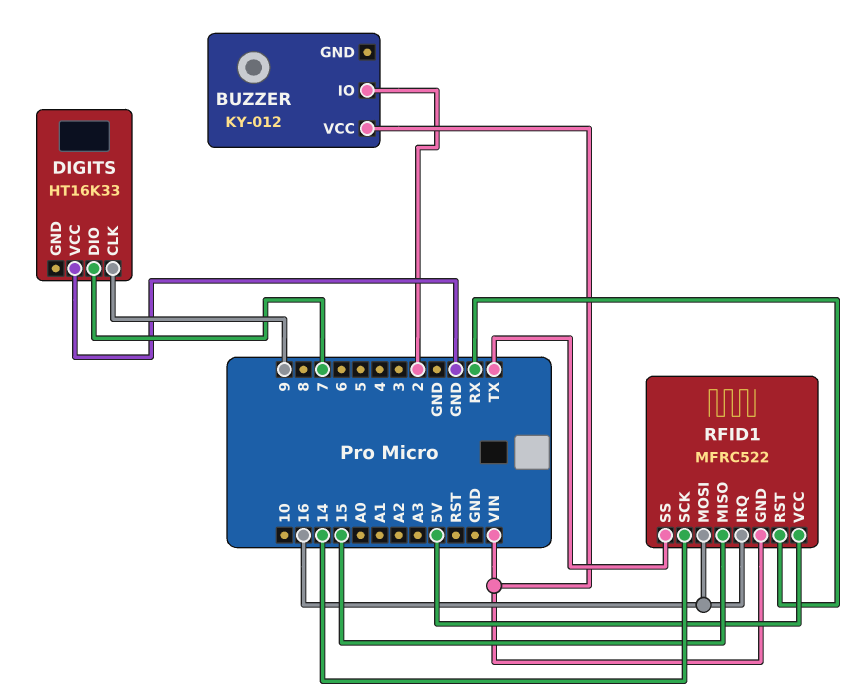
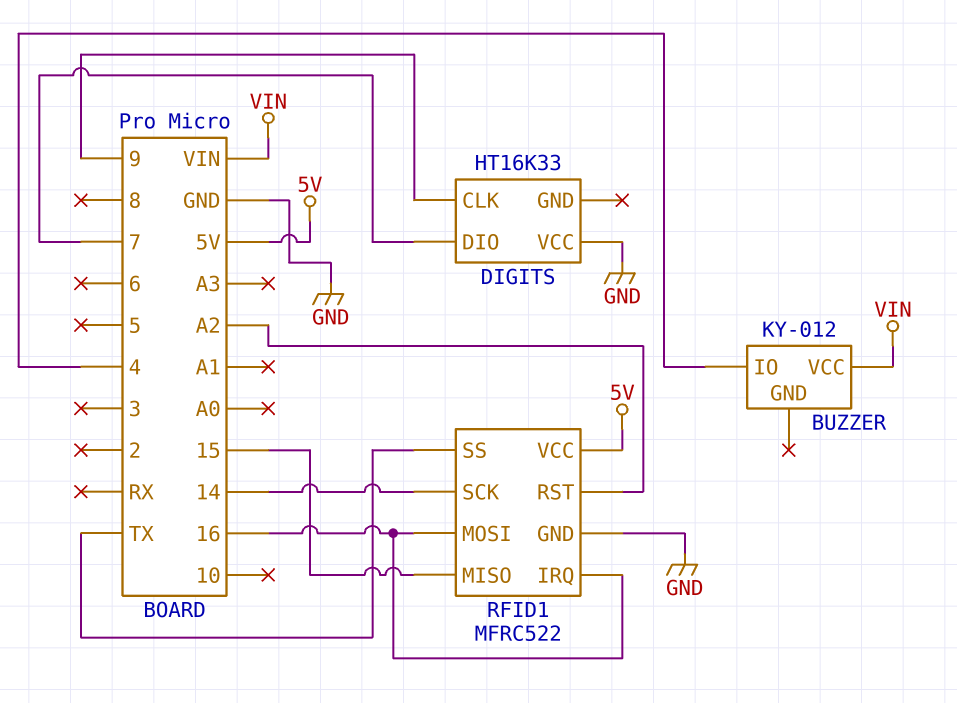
BUZZER pin IO: 2 -> 4
RFID1 pin GND: VIN -> GND
RFID1 pin RST: RX -> A2

